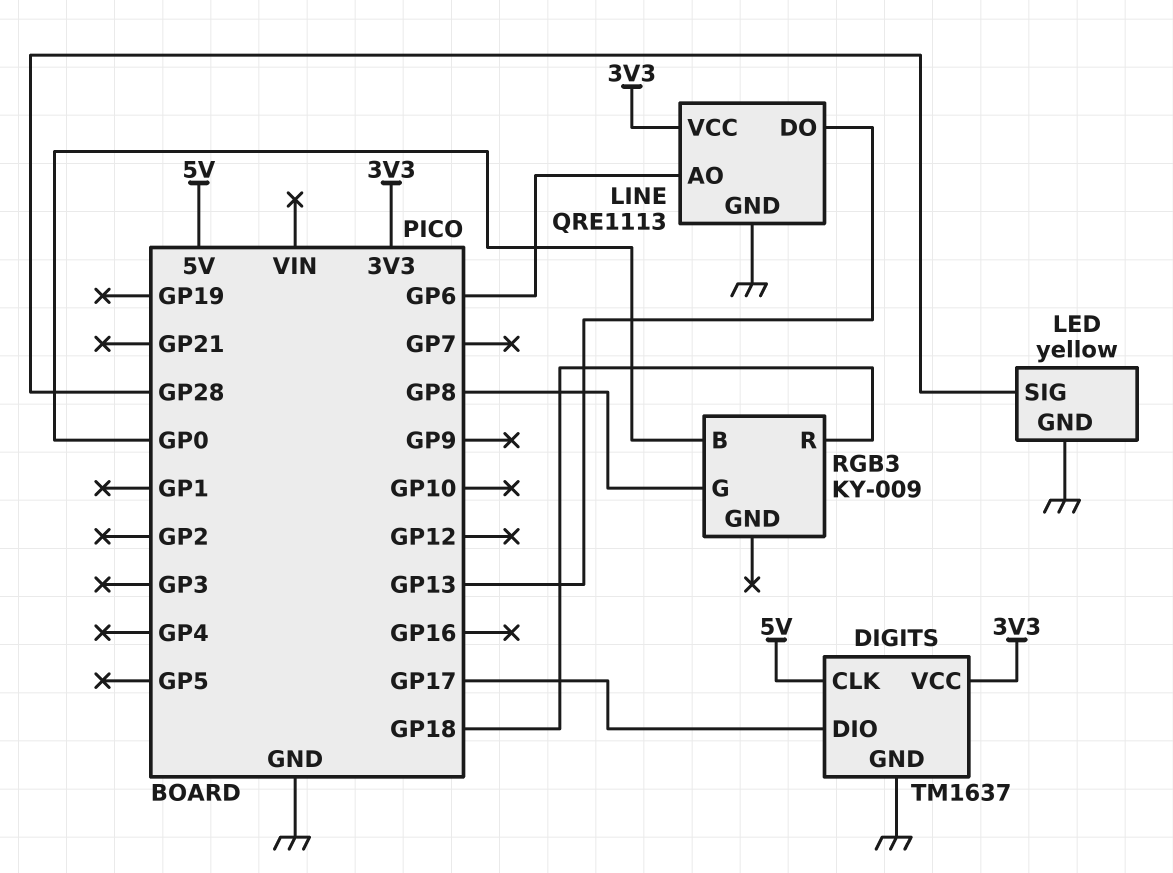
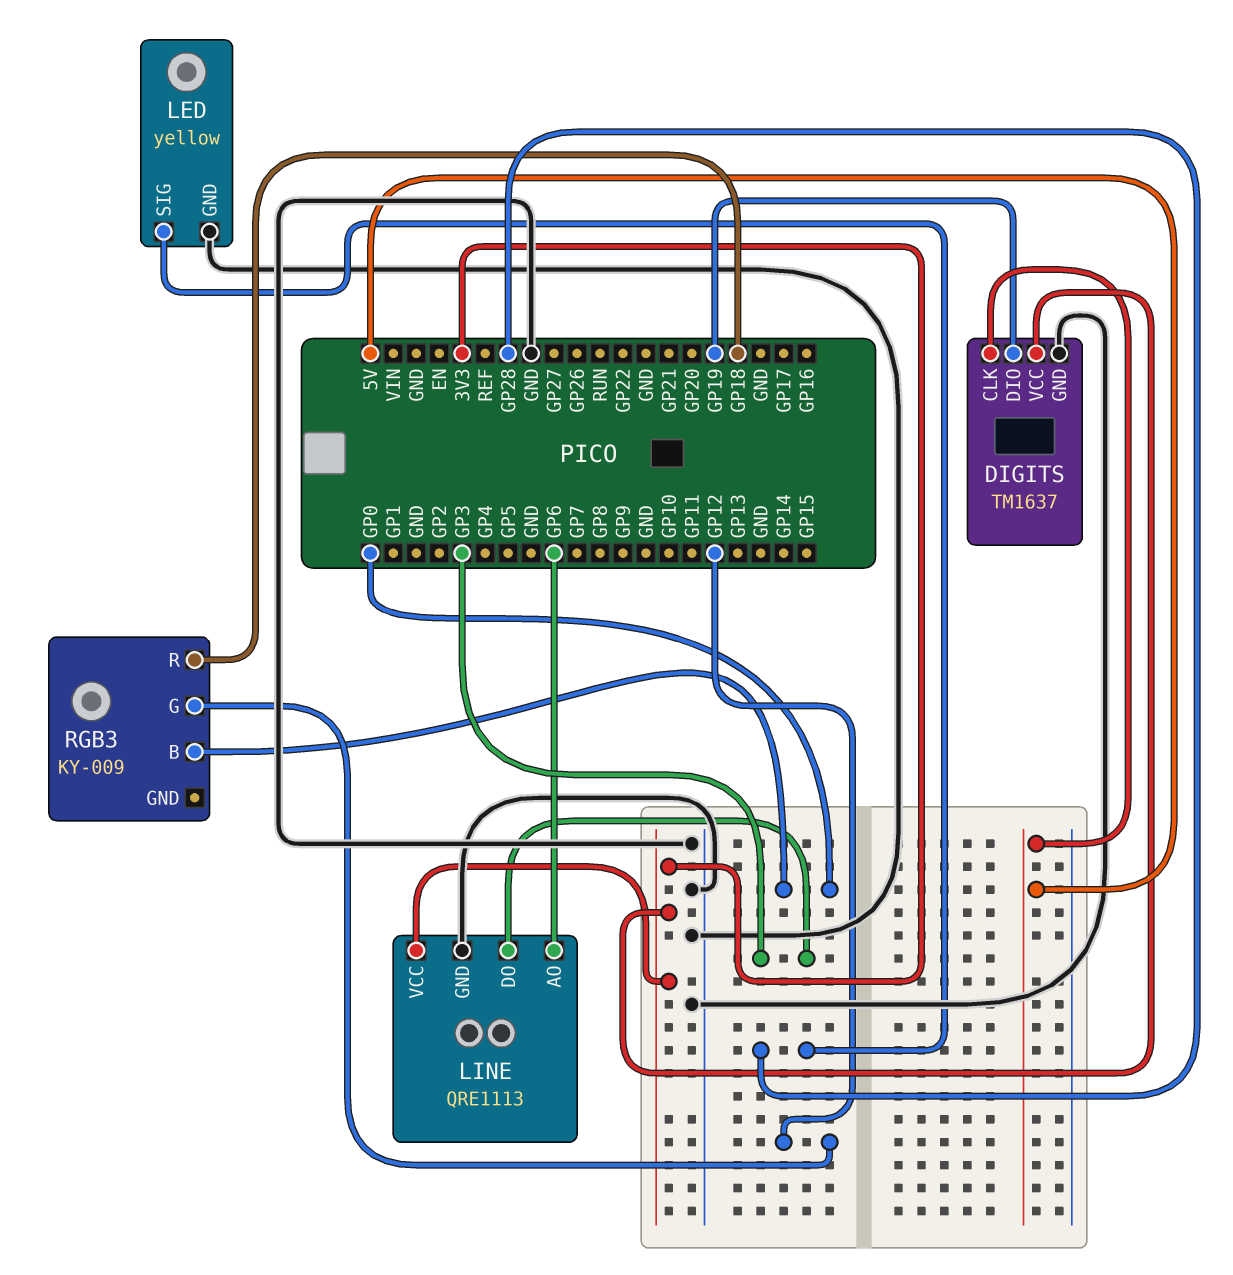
DIGITS pin DIO: GP17 -> GP19
LINE pin DO: GP13 -> GP3
RGB3 pin G: GP8 -> GP12

